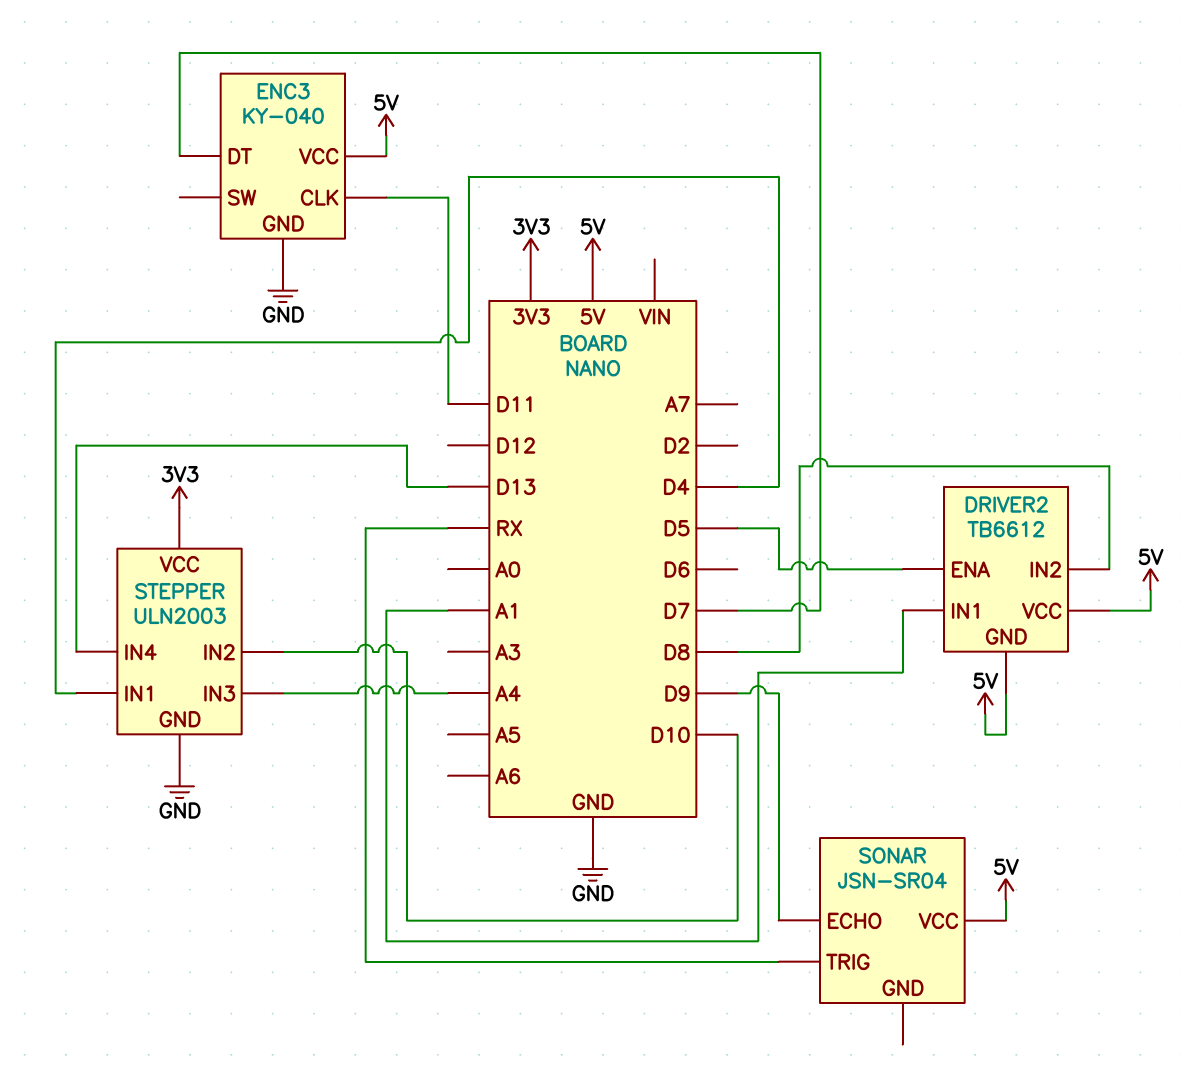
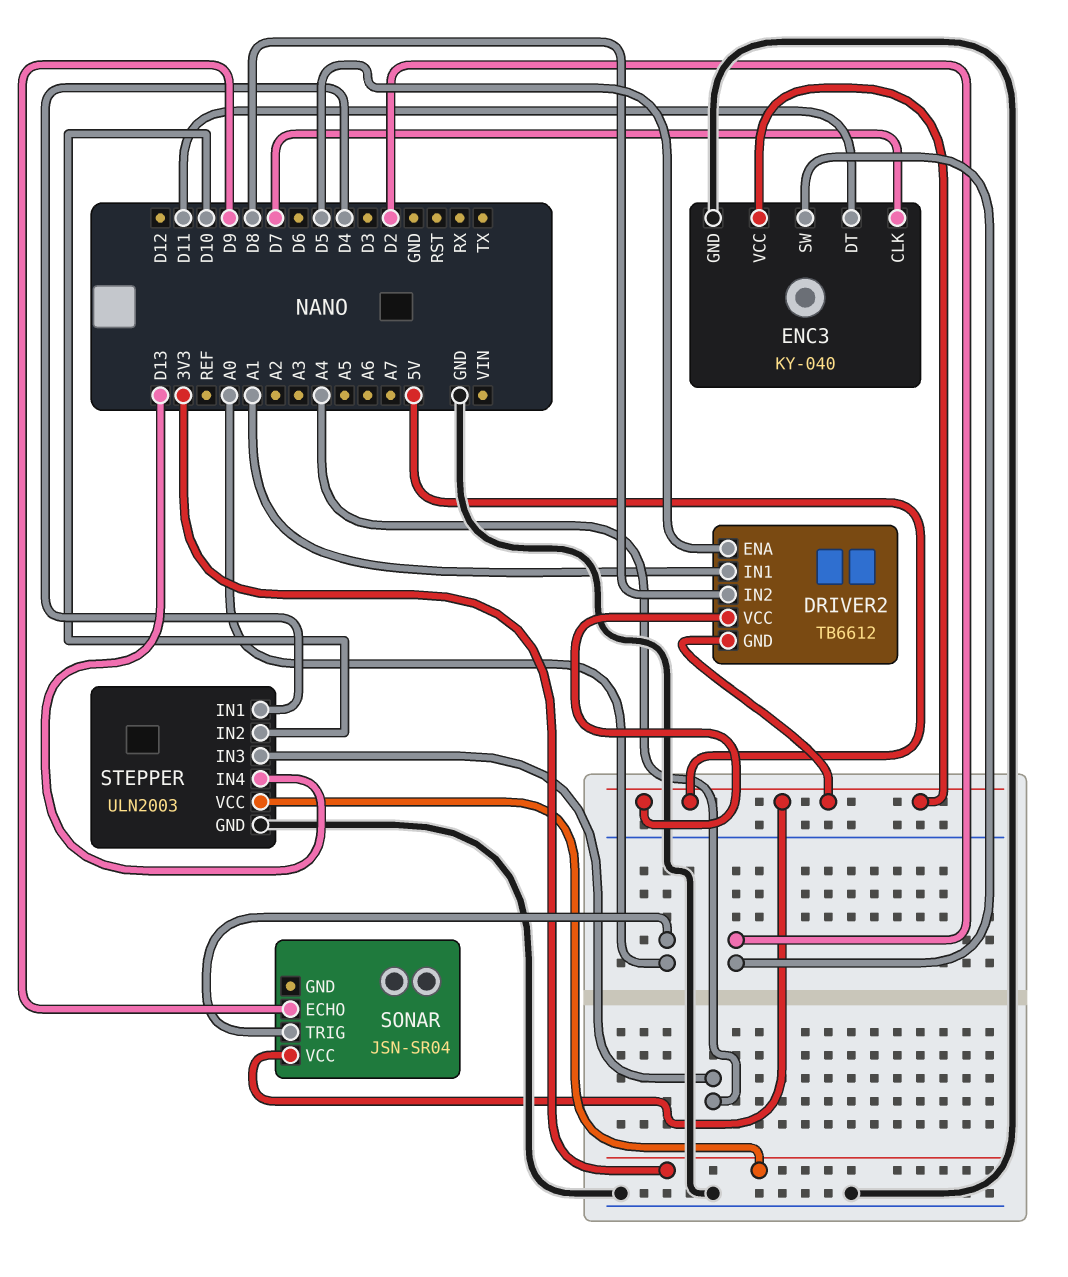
ENC3 pin CLK: D11 -> D7
ENC3 pin DT: D7 -> D11
ENC3 pin SW: none -> D2
SONAR pin TRIG: RX -> A0

